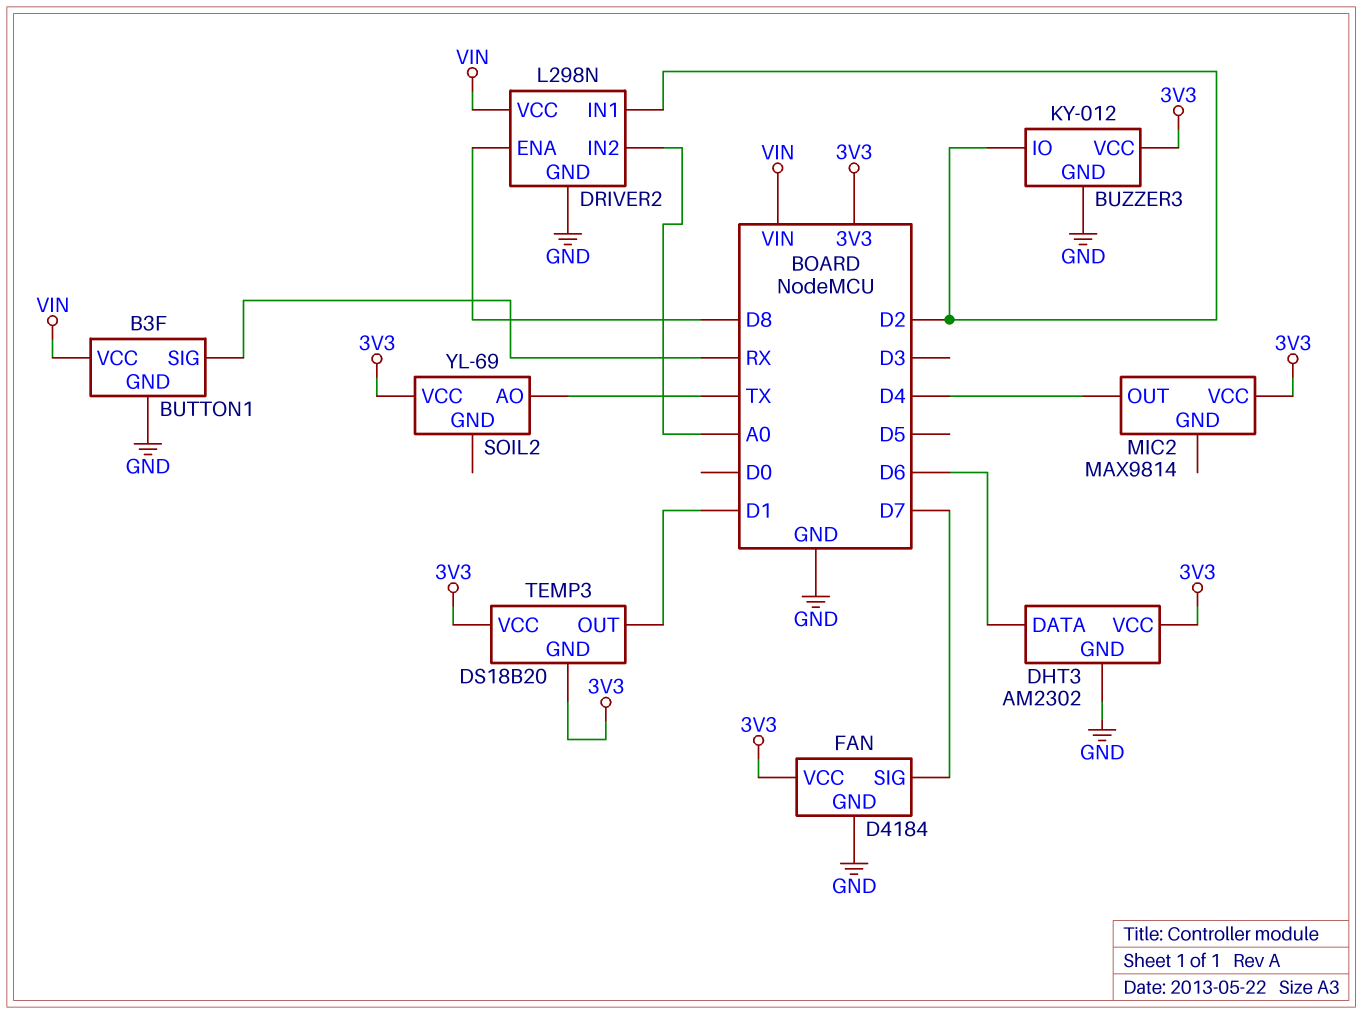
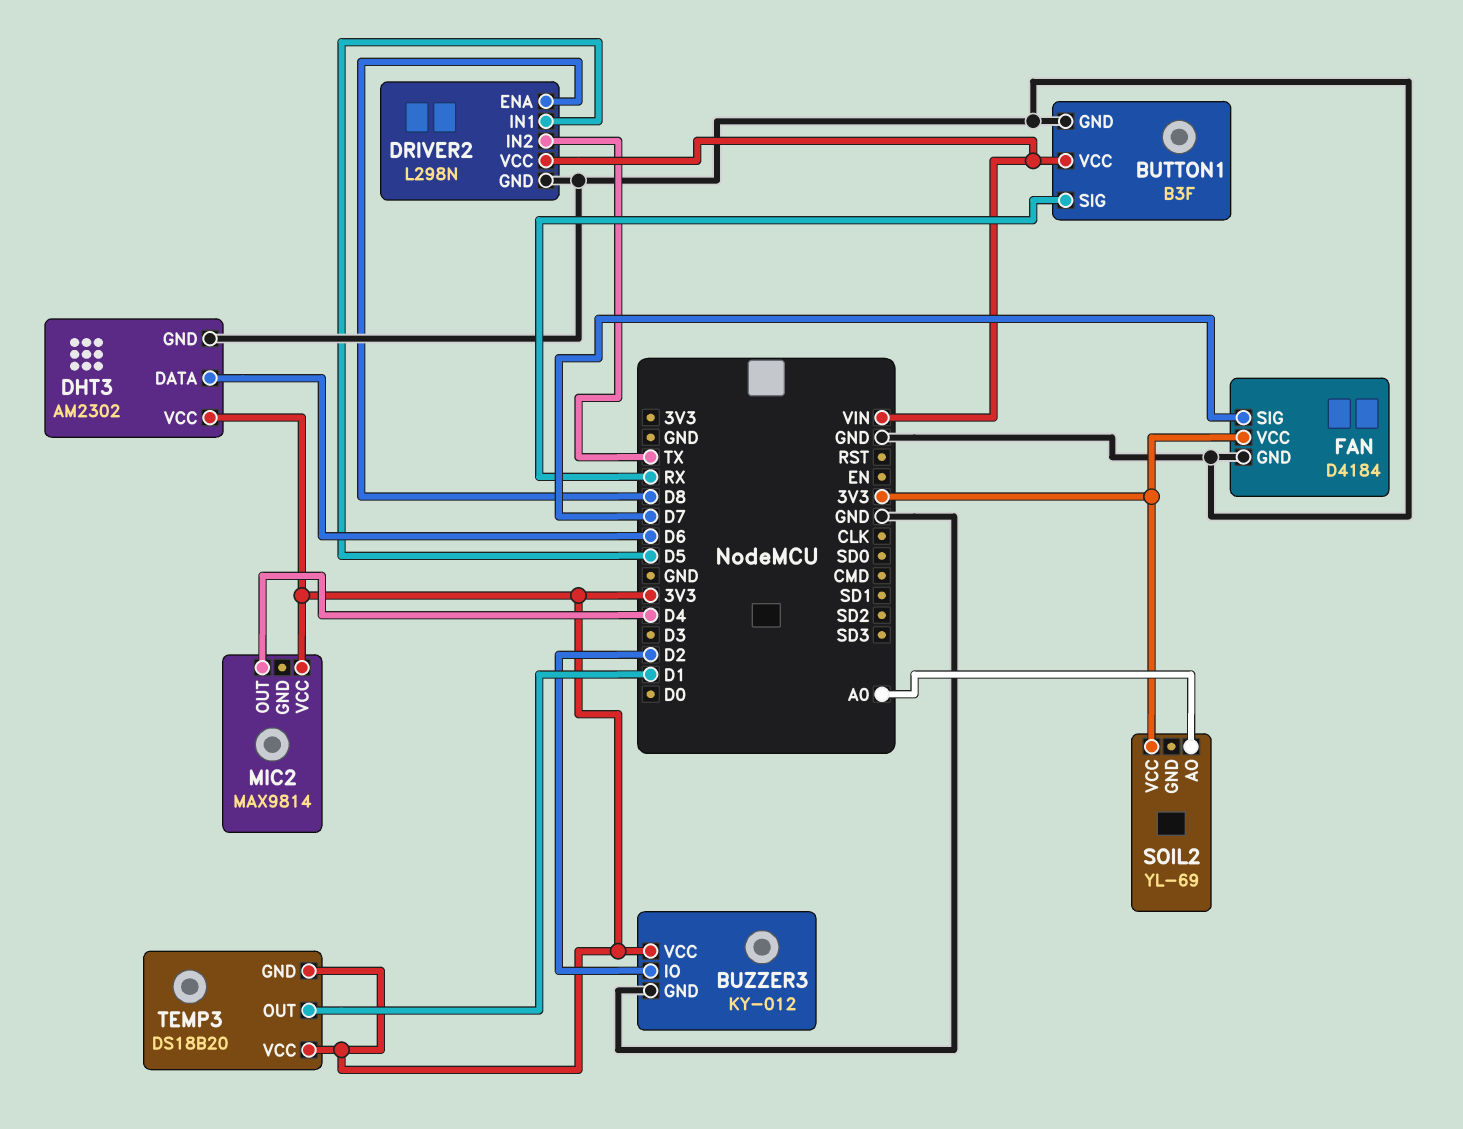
DRIVER2 pin IN1: D2 -> D5
DRIVER2 pin IN2: A0 -> TX
SOIL2 pin AO: TX -> A0

